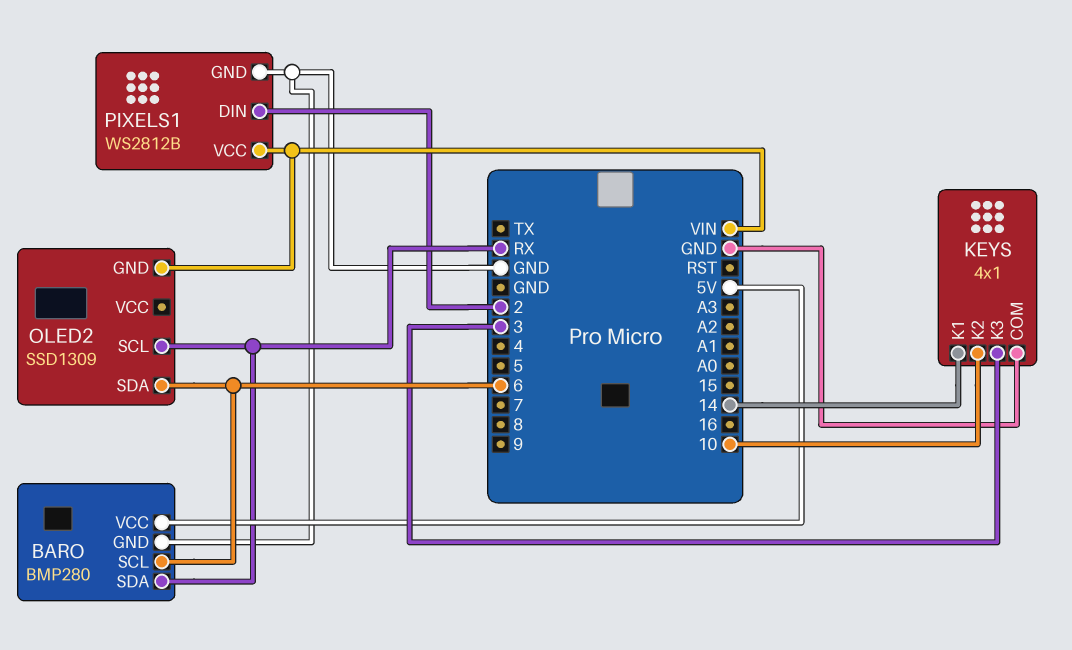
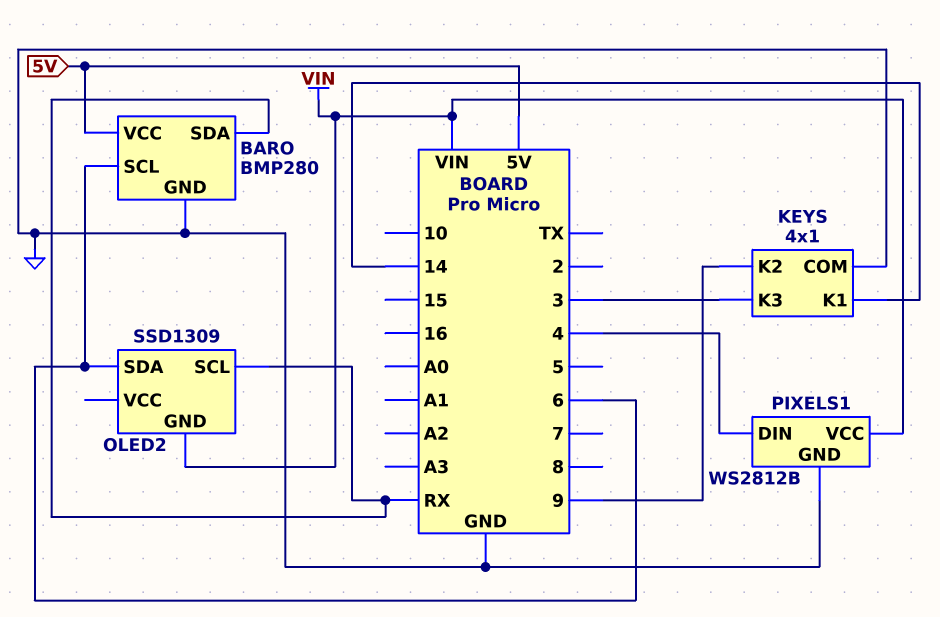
KEYS pin K2: 10 -> 9
PIXELS1 pin DIN: 2 -> 4

